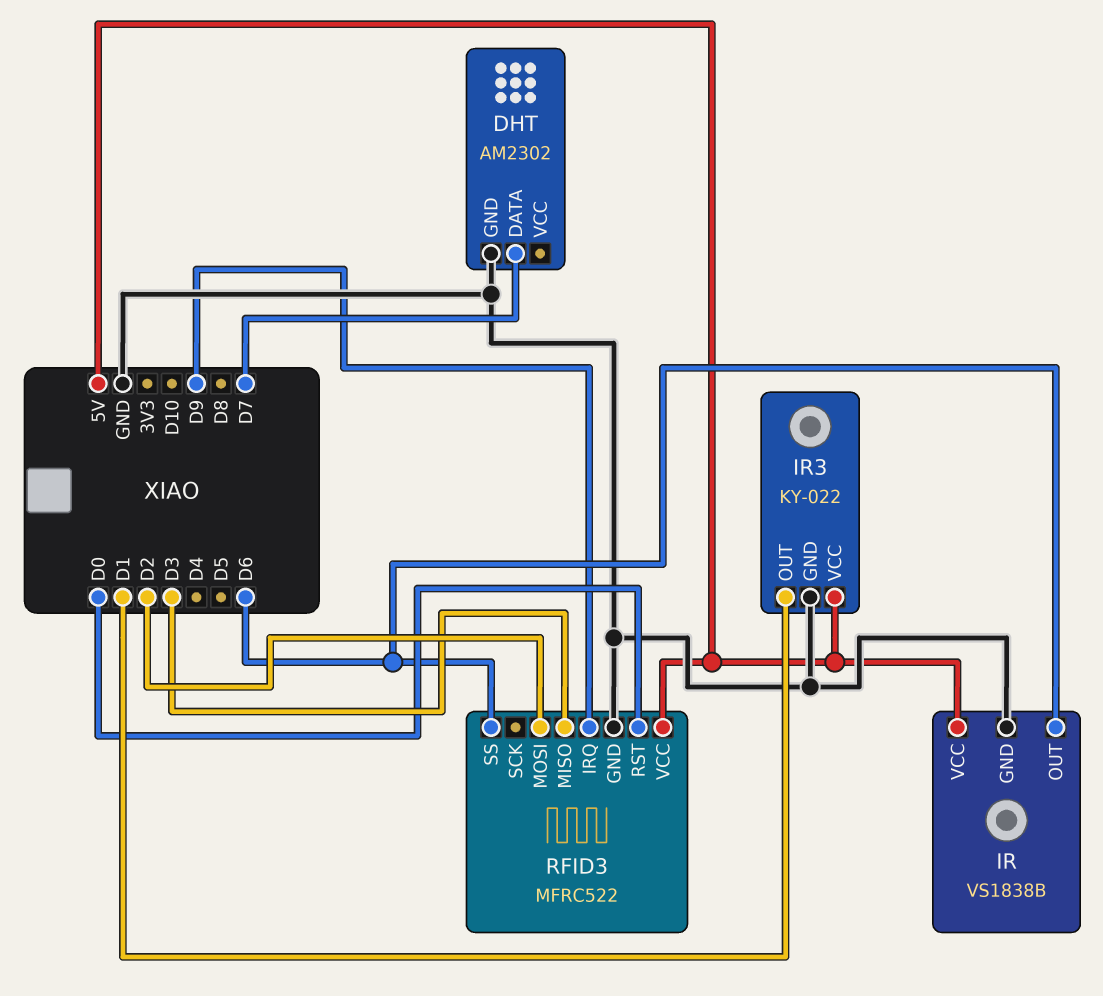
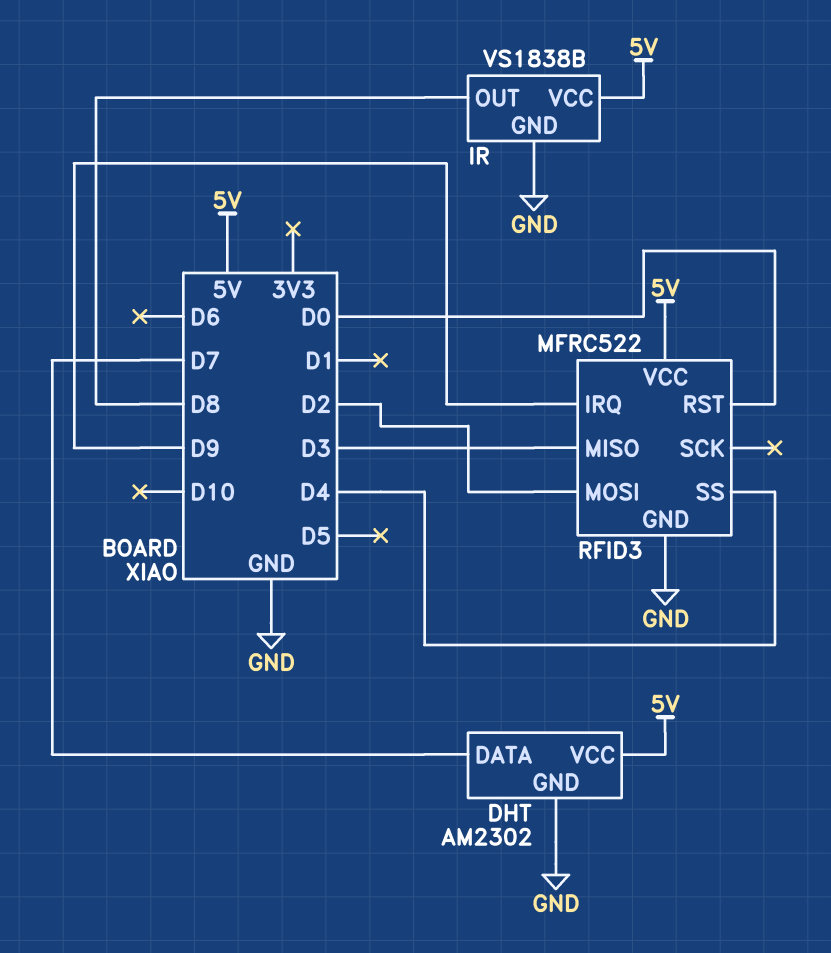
DHT pin VCC: none -> 5V
IR pin OUT: D6 -> D8
IR3: KY-022 -> none
IR3 pin GND: GND -> none
IR3 pin OUT: D1 -> none
IR3 pin VCC: 5V -> none
RFID3 pin SS: D6 -> D4

